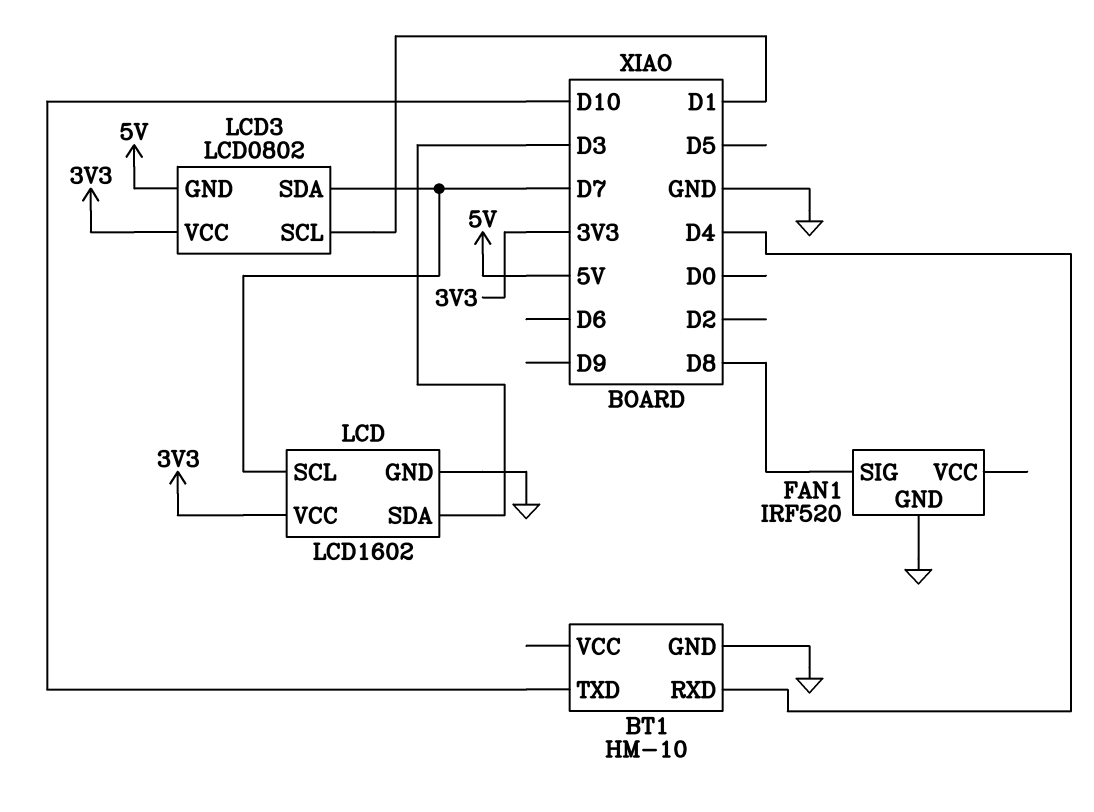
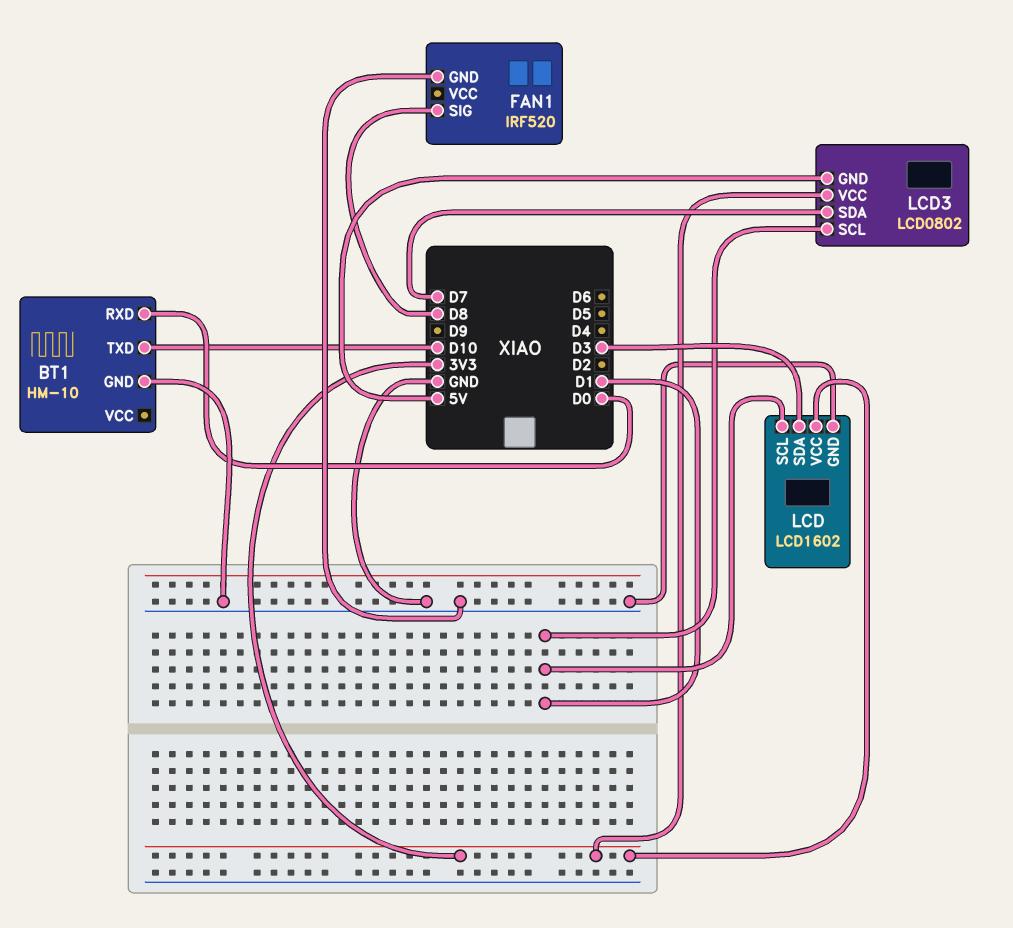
BT1 pin RXD: D4 -> D0
LCD pin SCL: D7 -> D1

